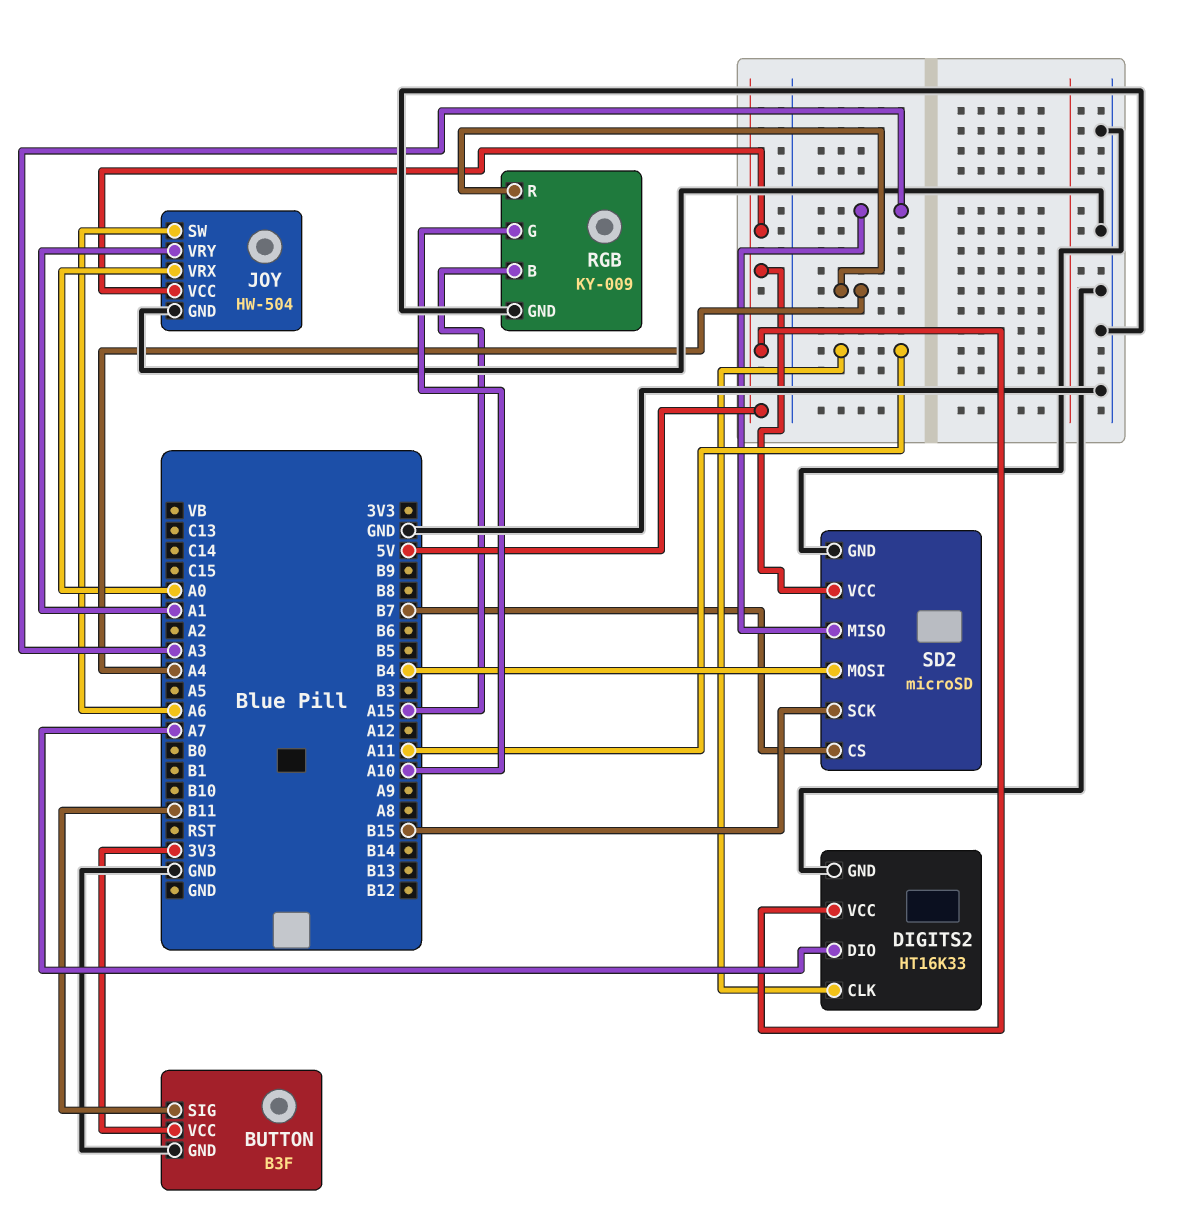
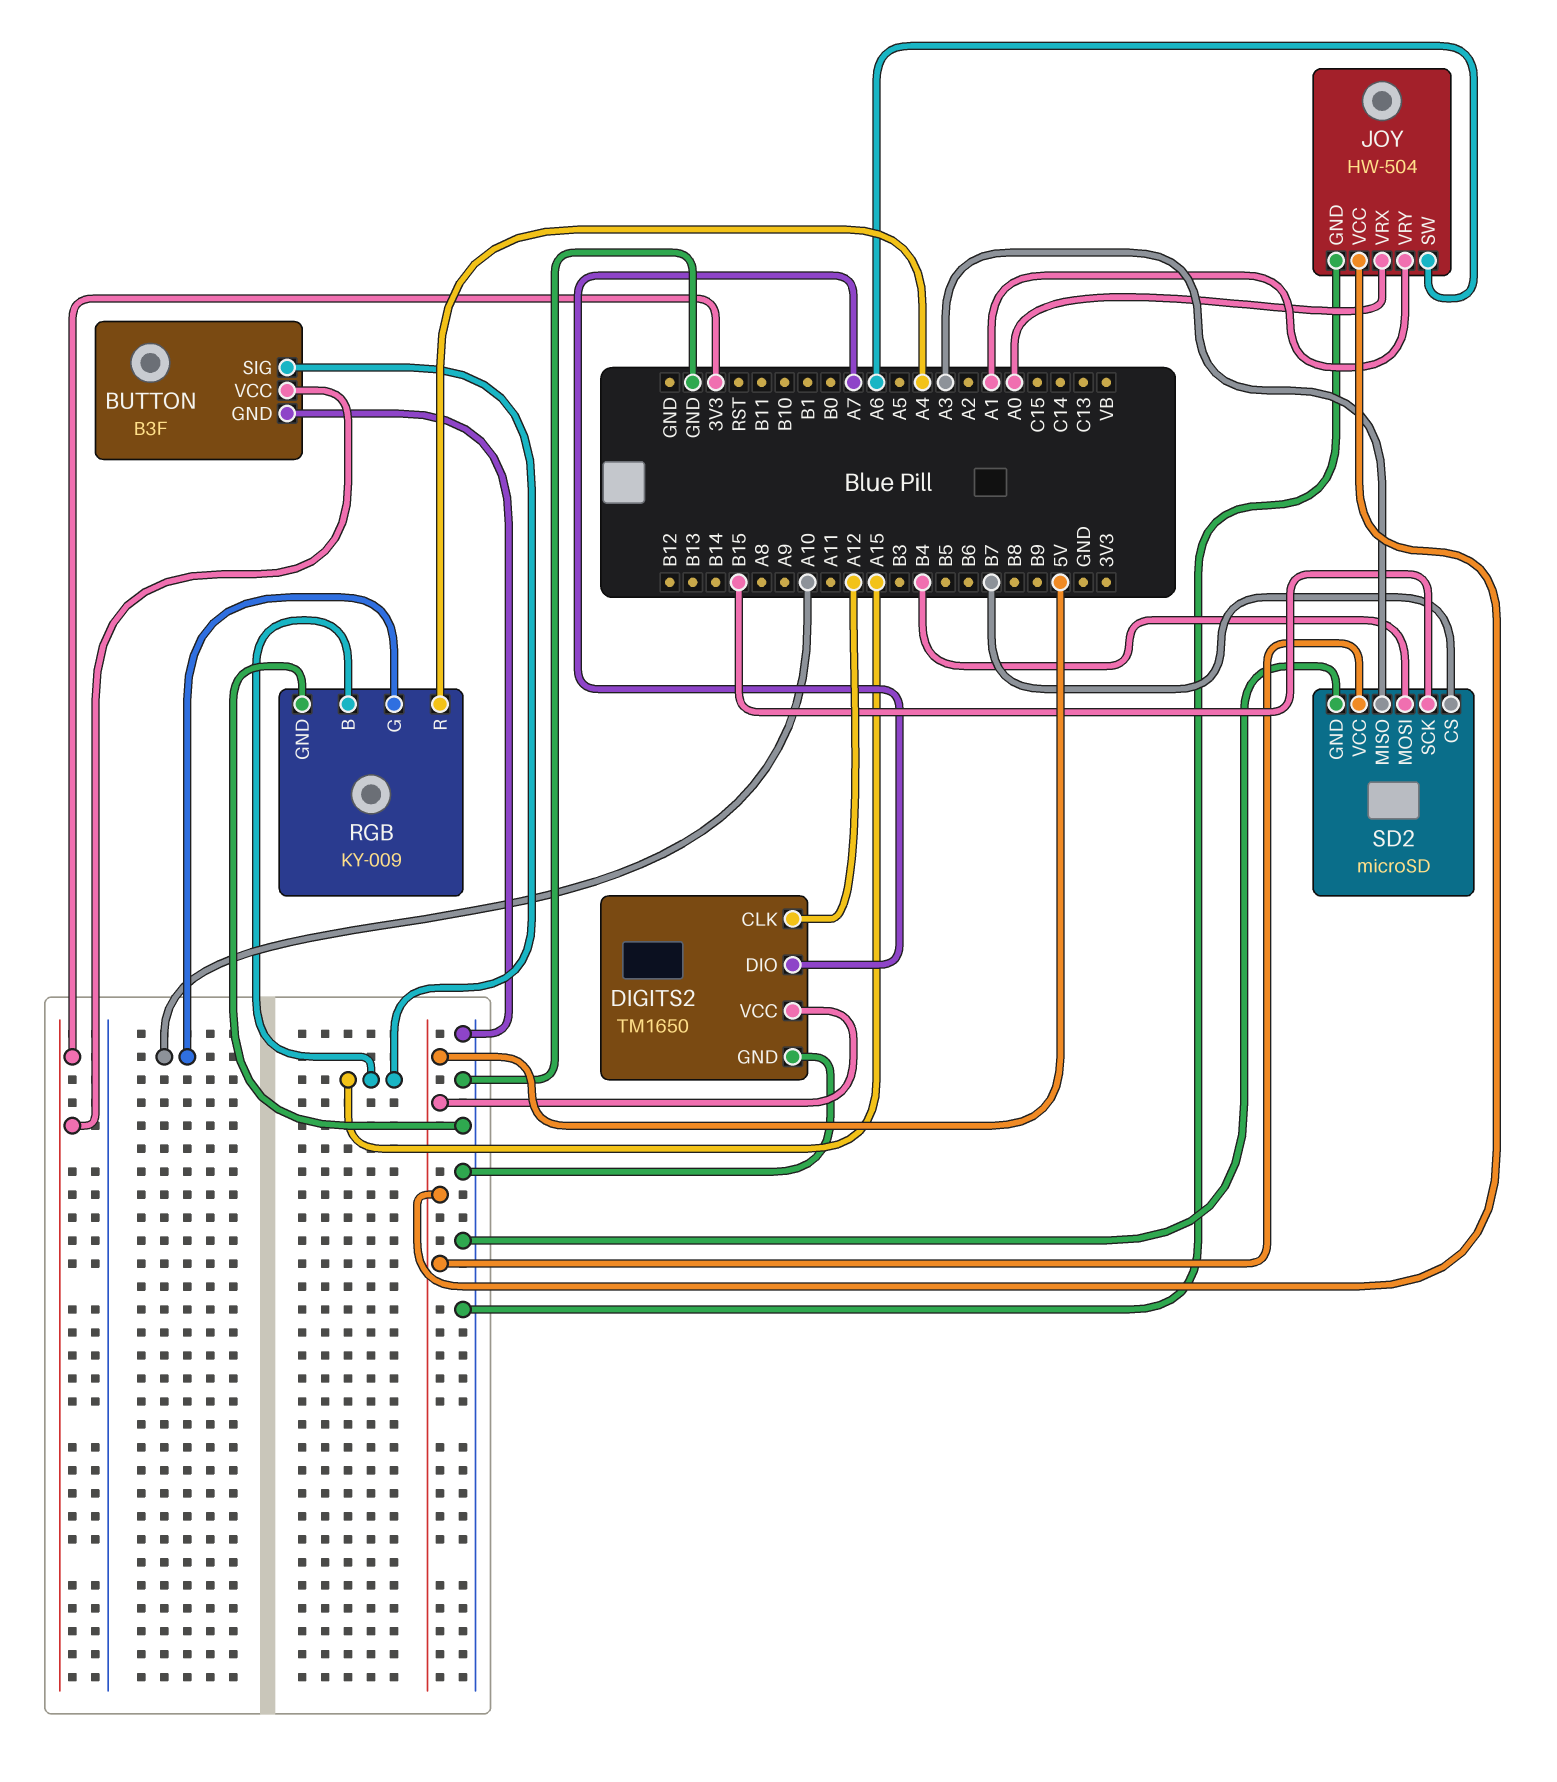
BUTTON pin SIG: B11 -> A15
DIGITS2: HT16K33 -> TM1650
DIGITS2 pin CLK: A11 -> A12

